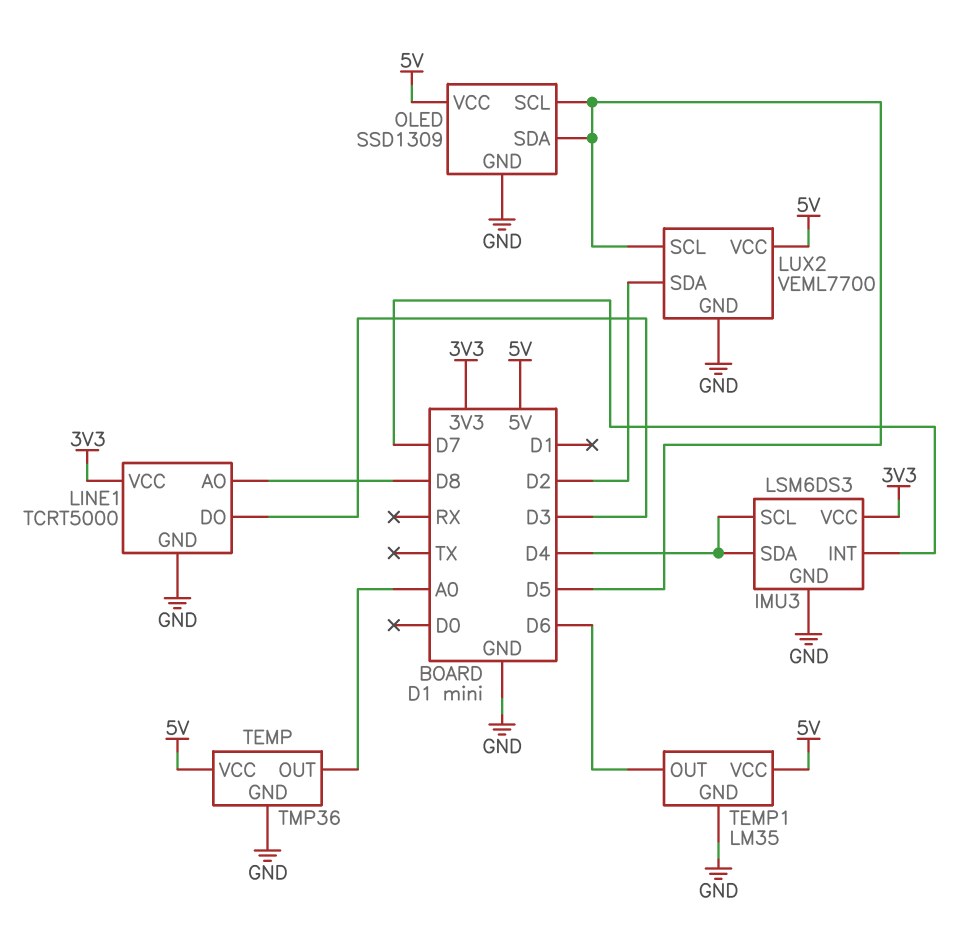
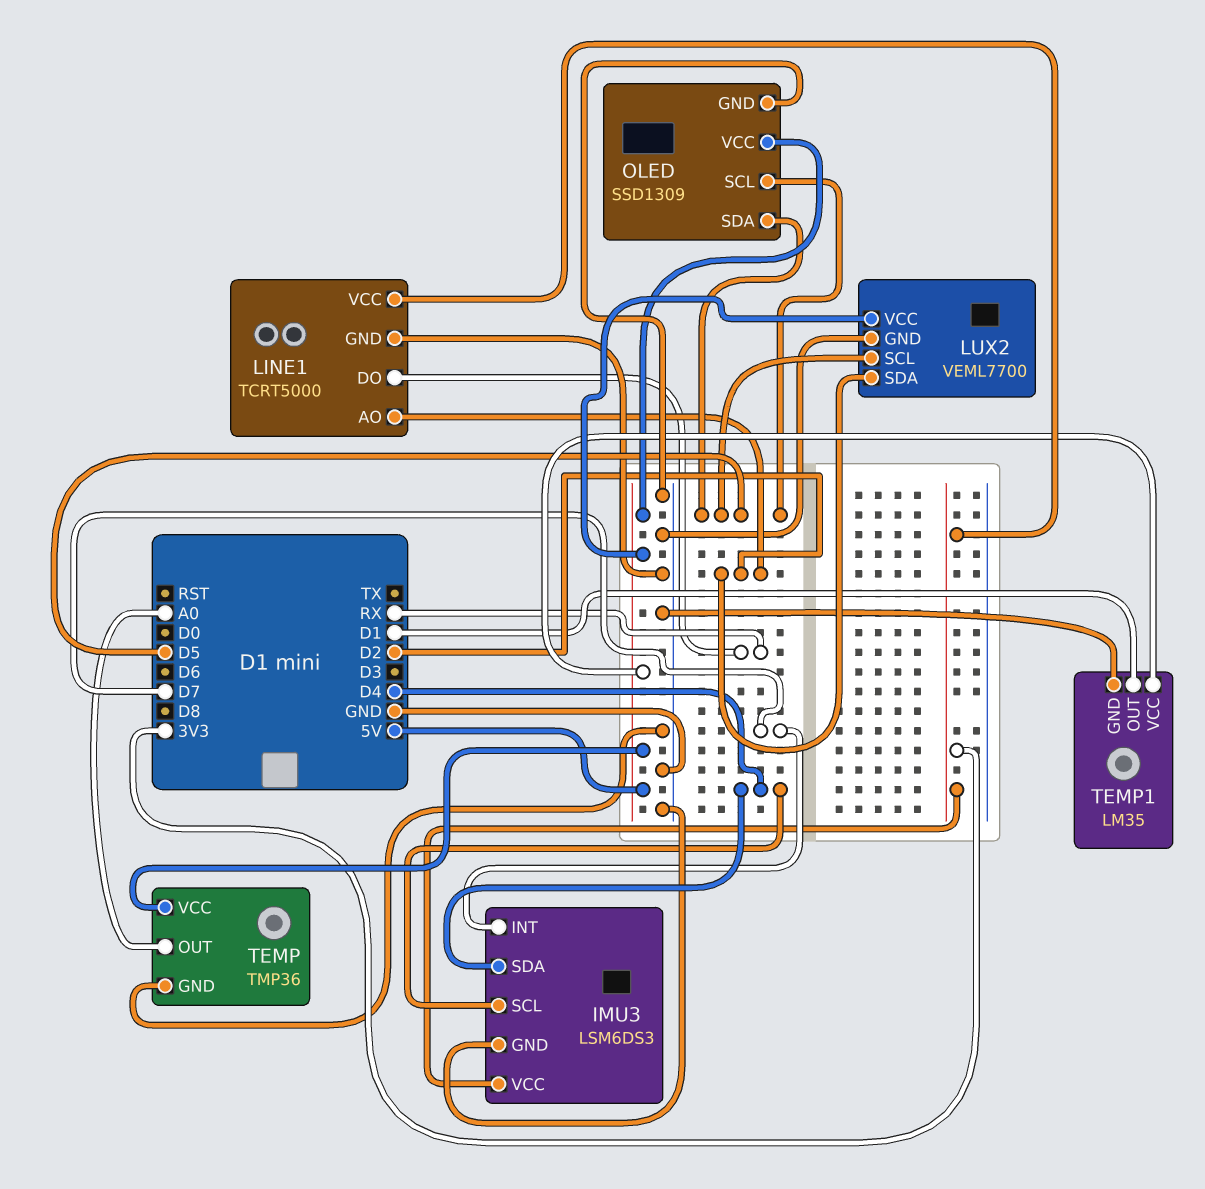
LINE1 pin AO: D8 -> D2
LINE1 pin DO: D3 -> RX
TEMP1 pin OUT: D6 -> D1

